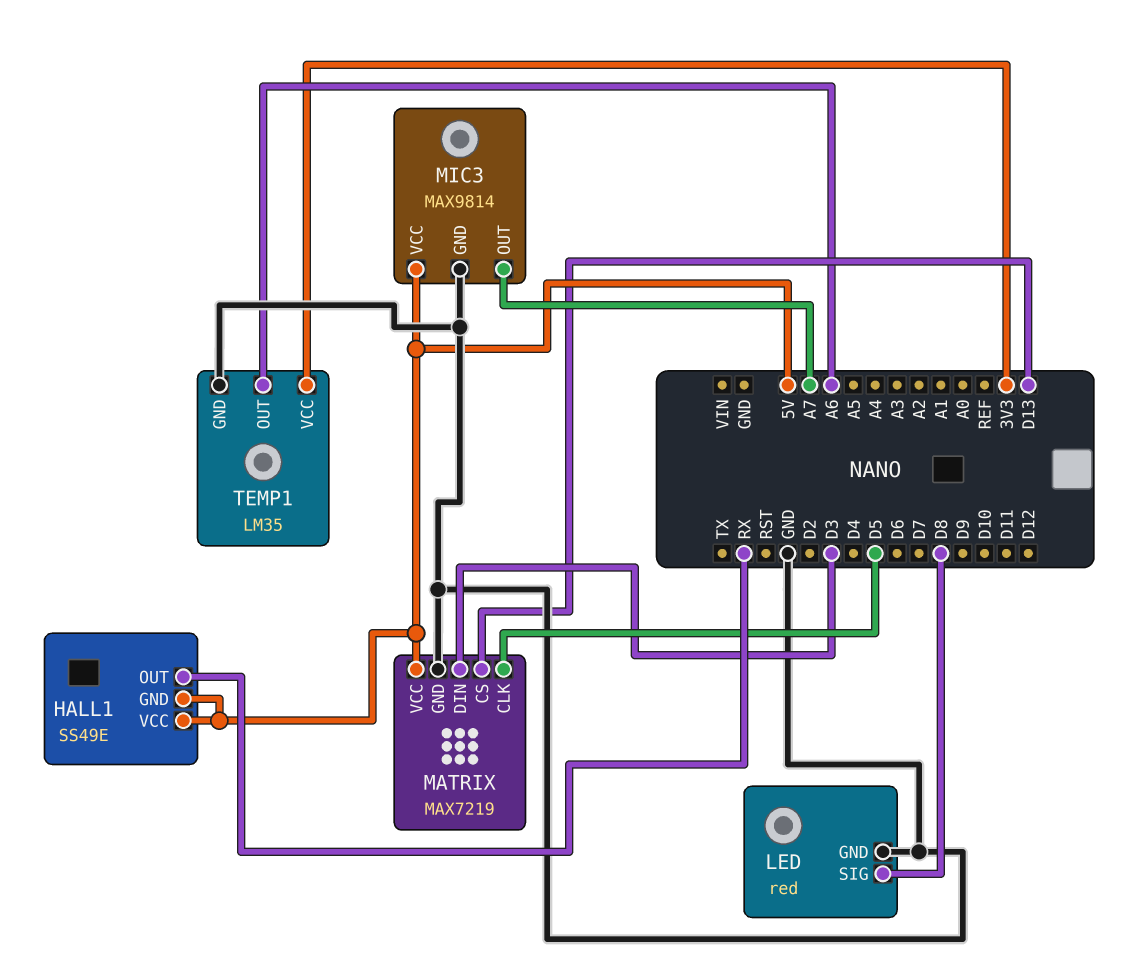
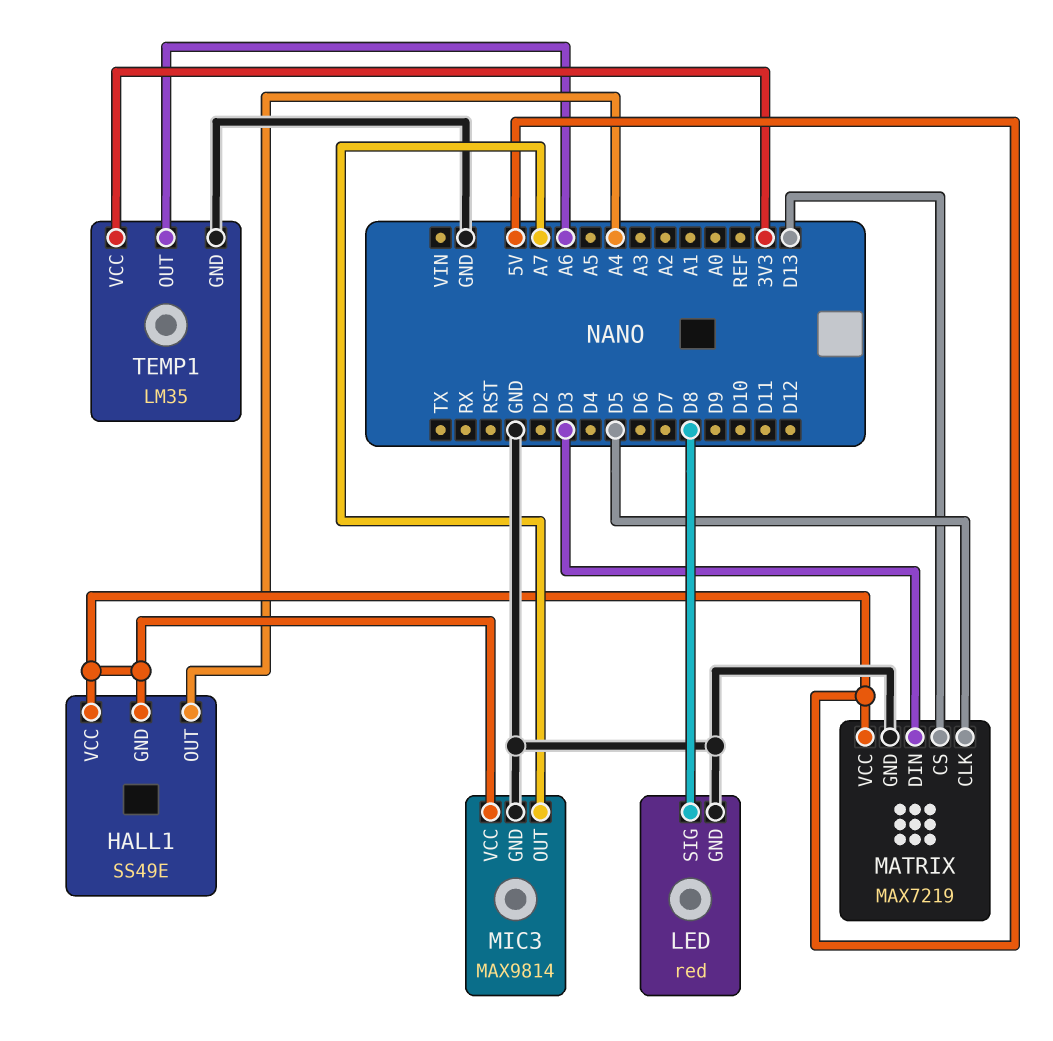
HALL1 pin OUT: RX -> A4

